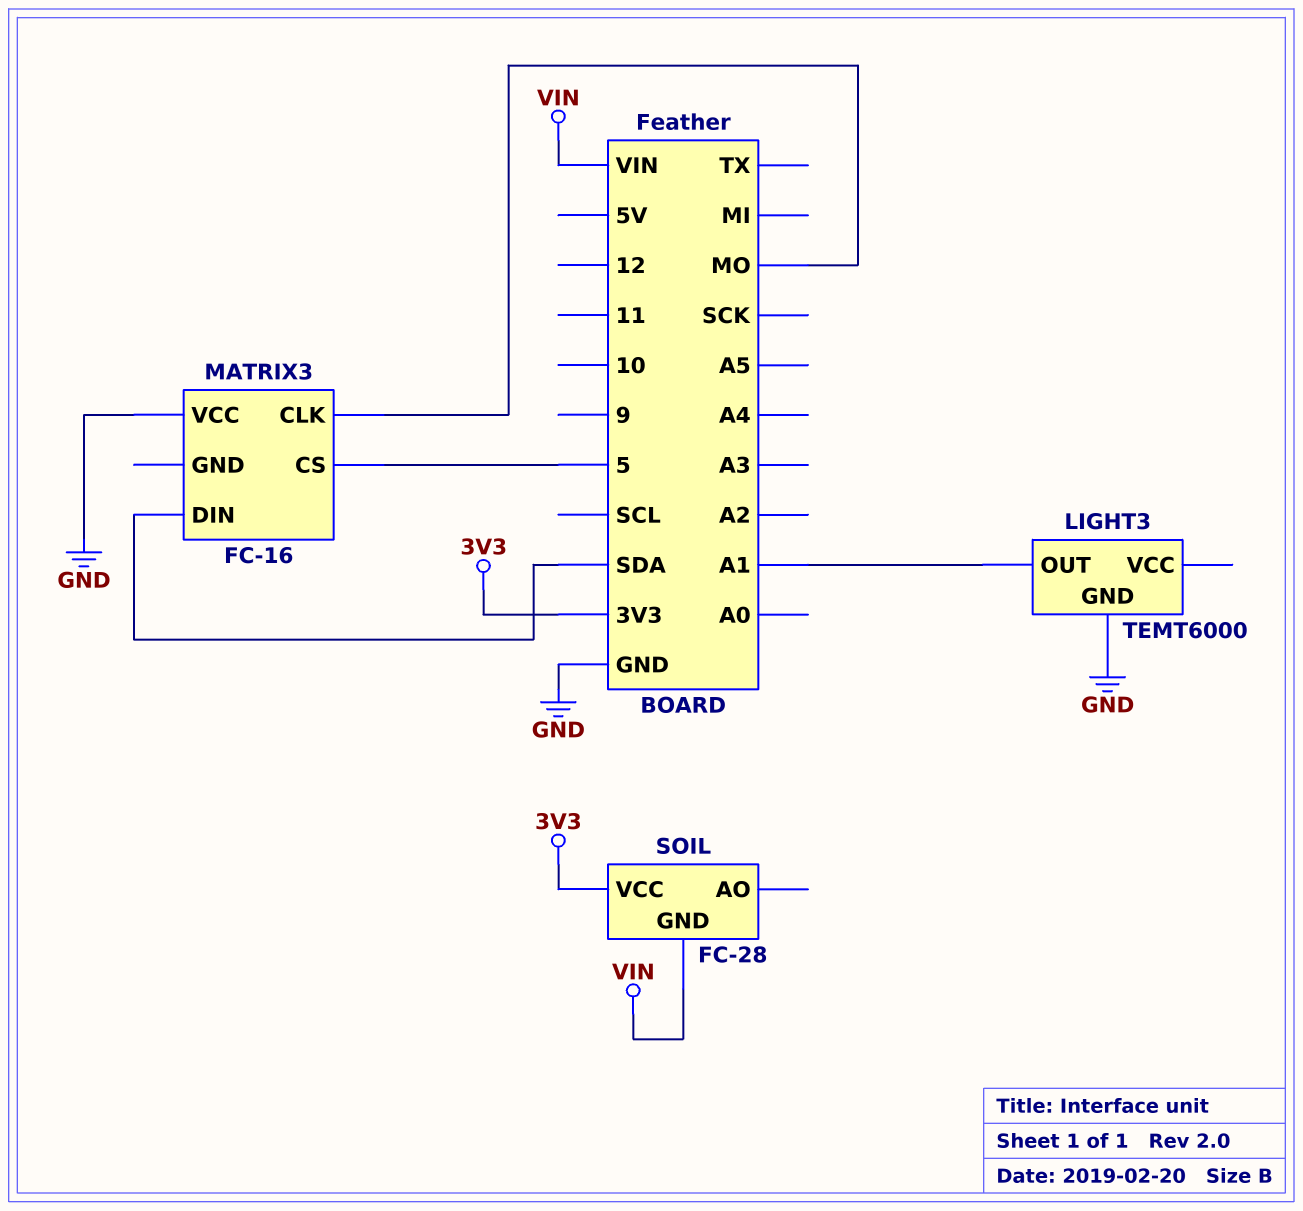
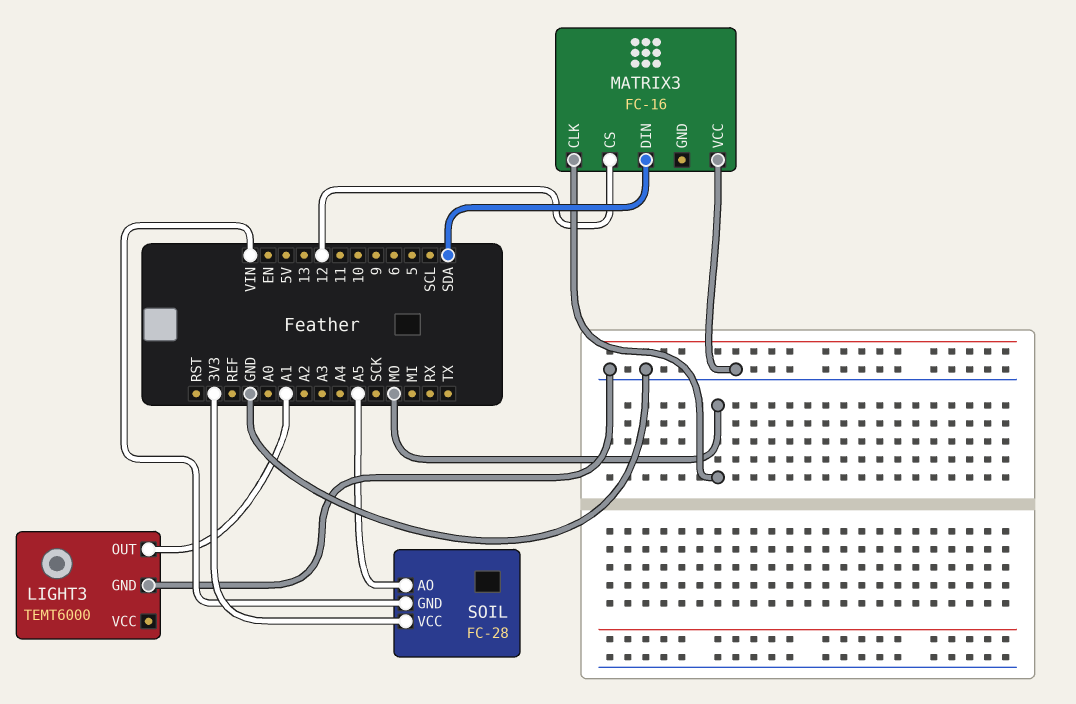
MATRIX3 pin CS: 5 -> 12
SOIL pin AO: none -> A5

